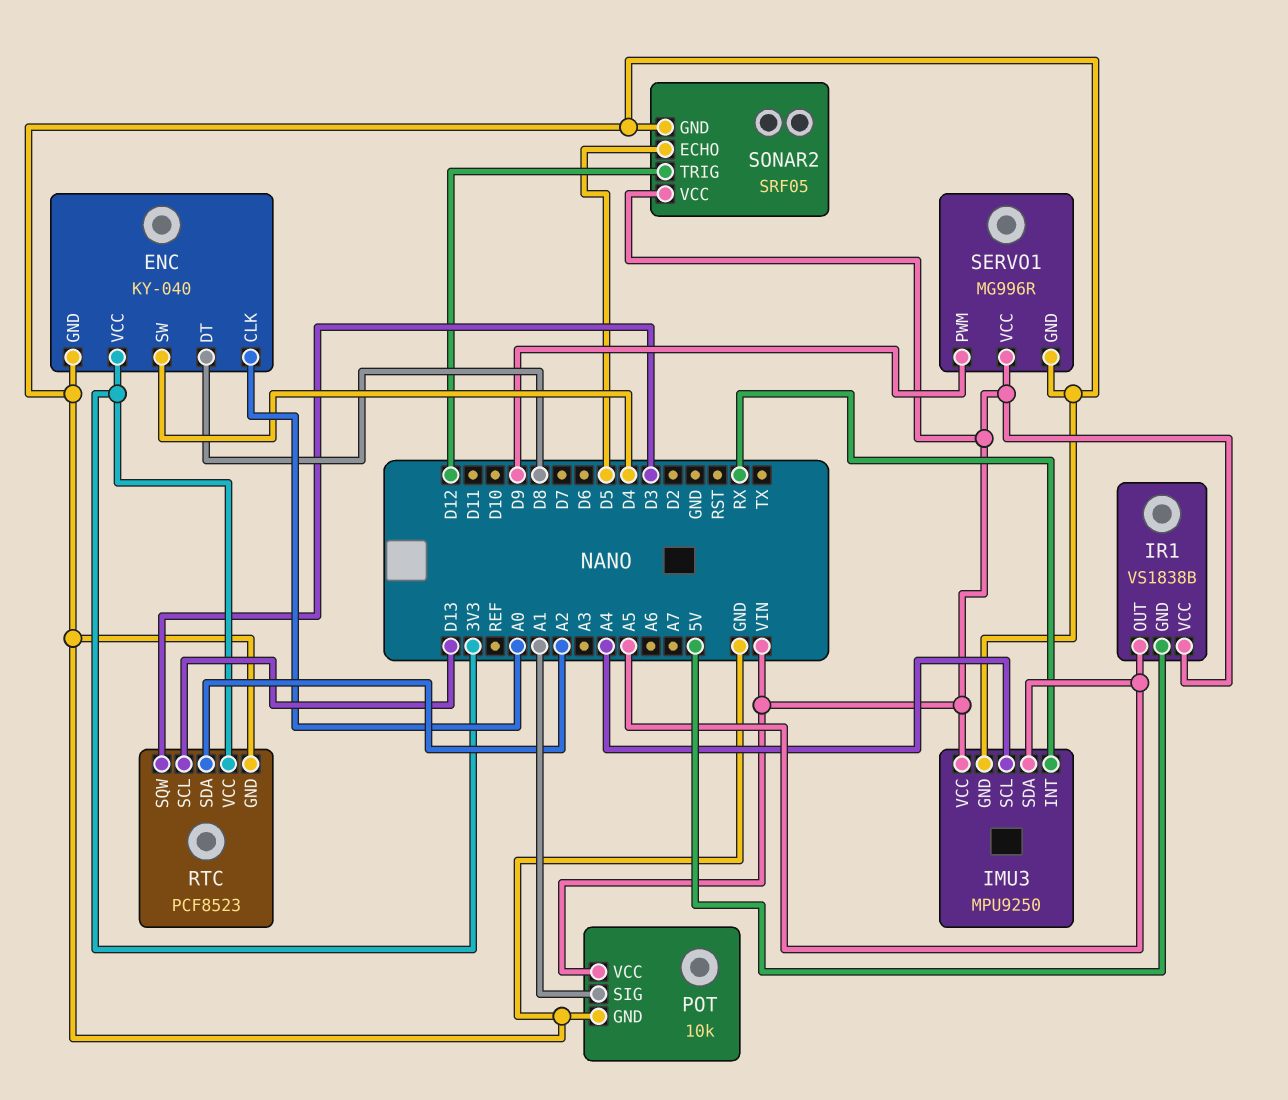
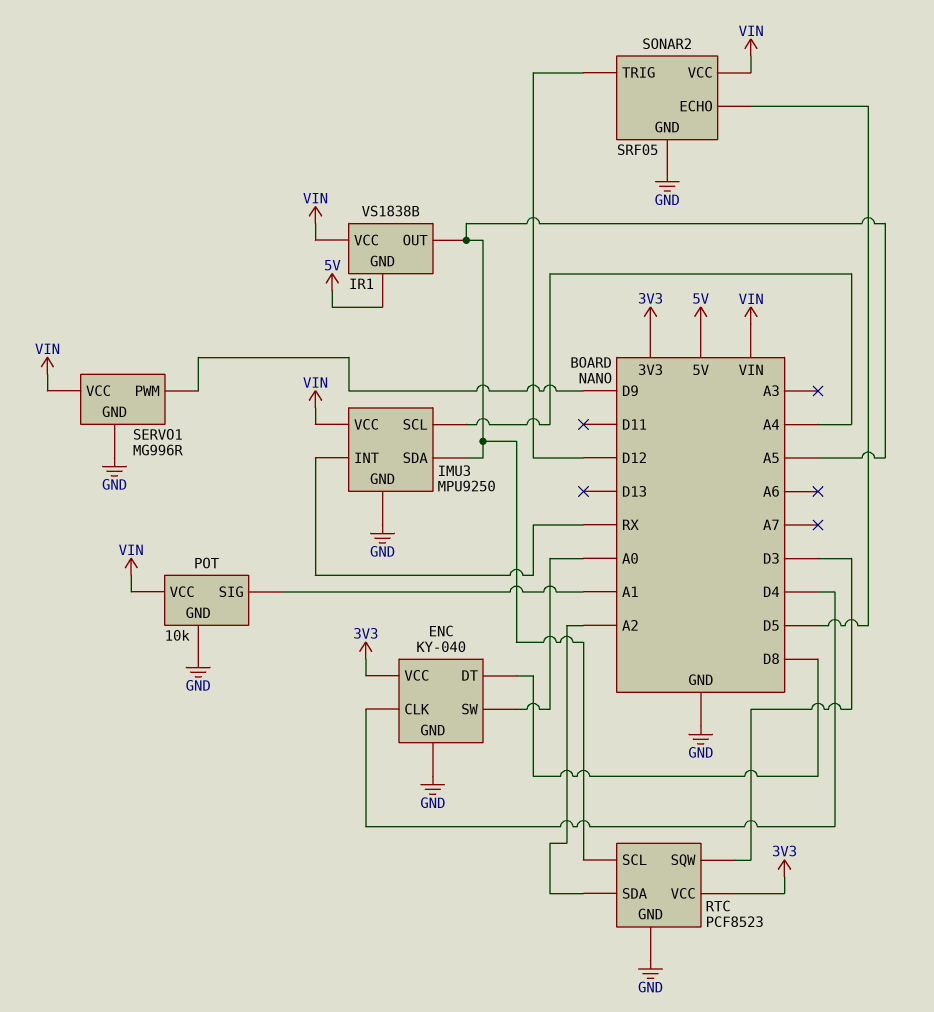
ENC pin CLK: A0 -> D4
ENC pin SW: D4 -> A0
RTC pin SCL: D13 -> A5

